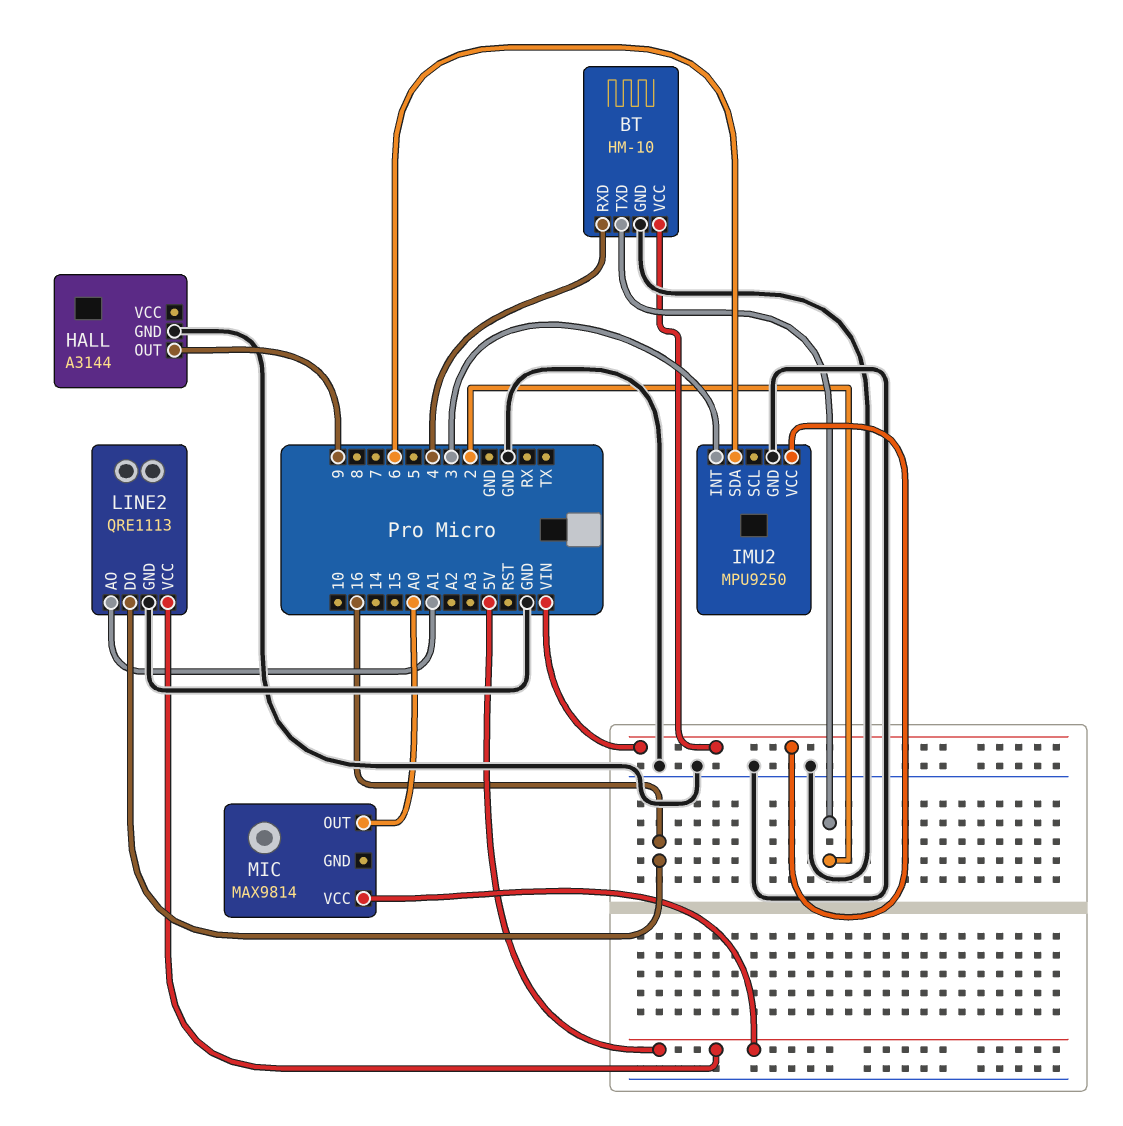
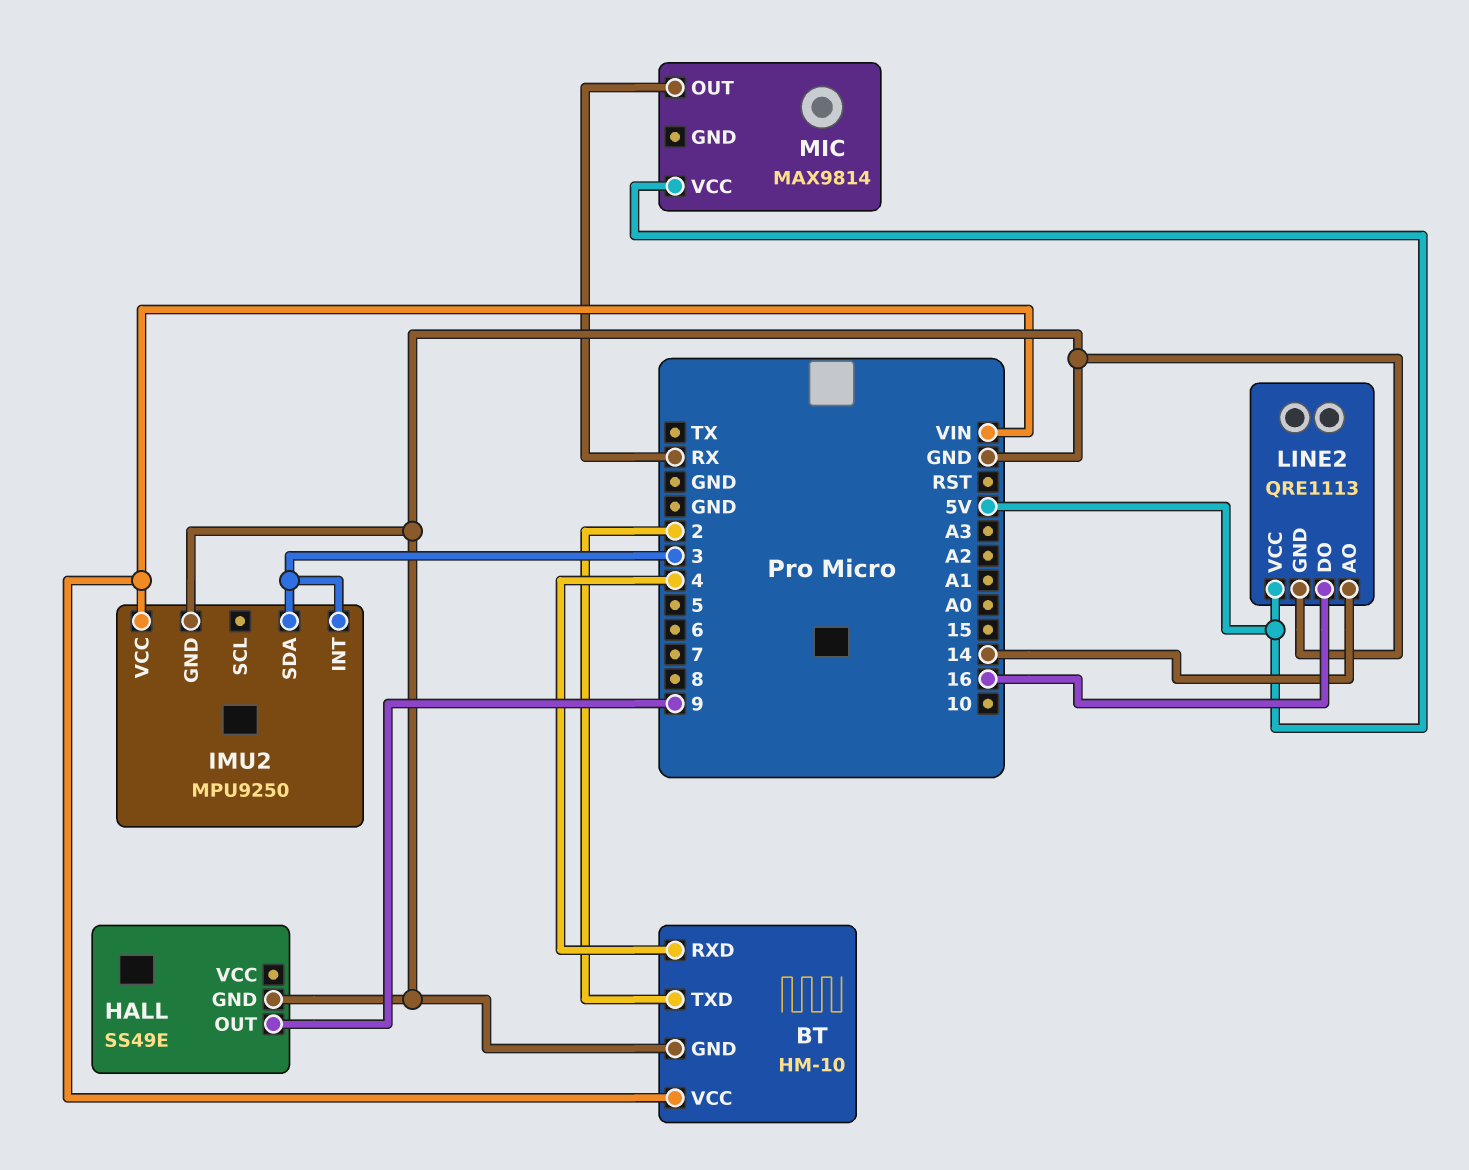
HALL: A3144 -> SS49E
IMU2 pin SDA: 6 -> 3
LINE2 pin AO: A1 -> 14
MIC pin OUT: A0 -> RX

